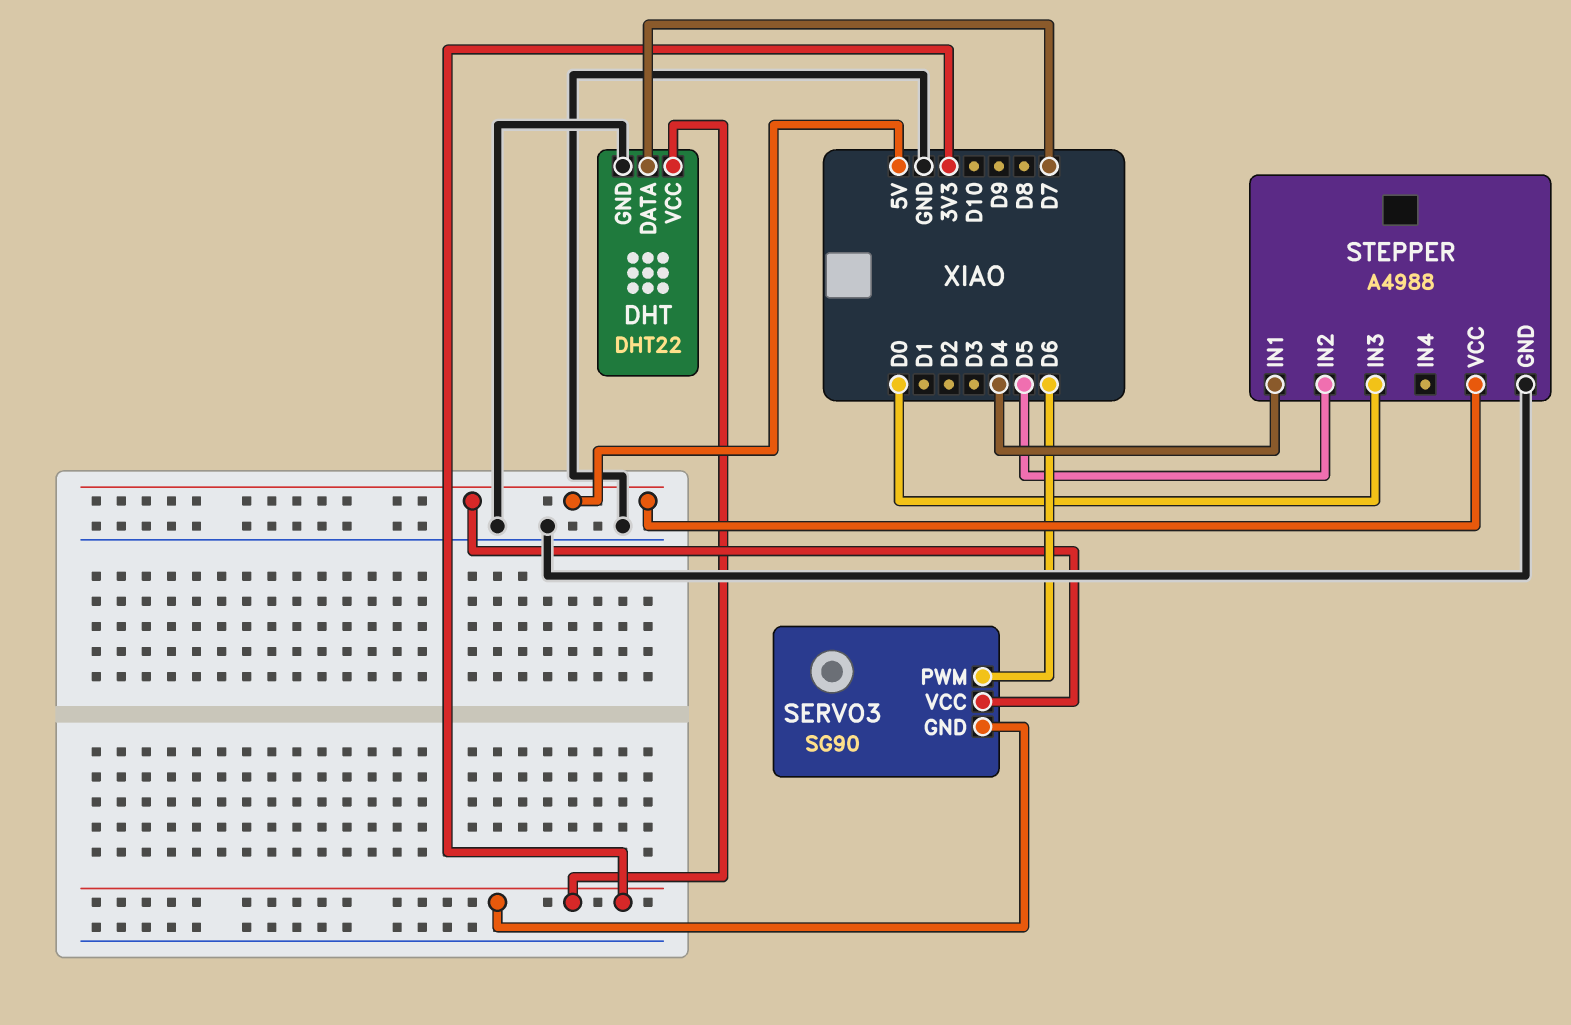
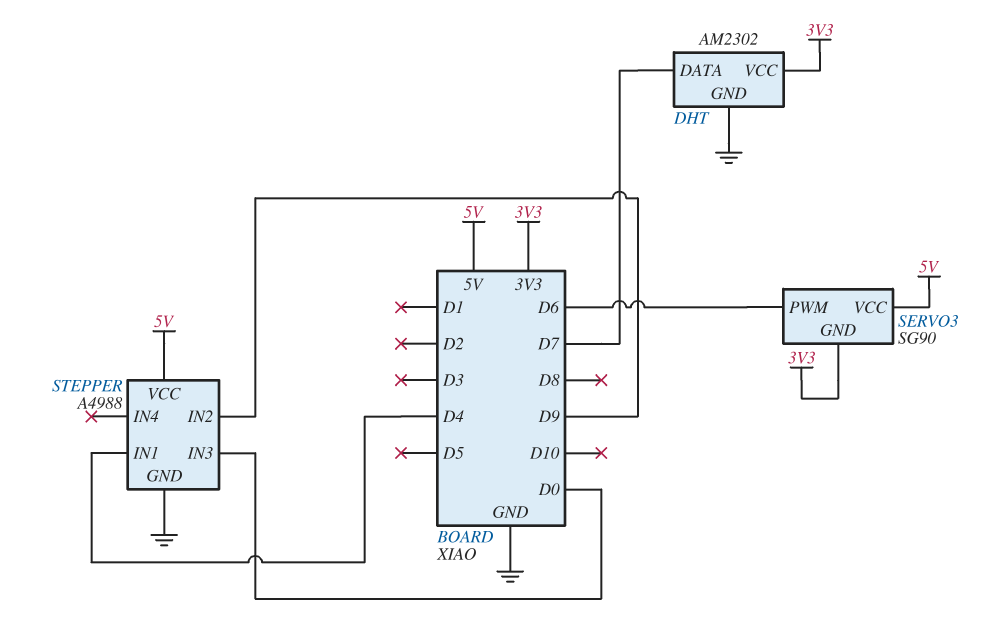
DHT: DHT22 -> AM2302
STEPPER pin IN2: D5 -> D9

